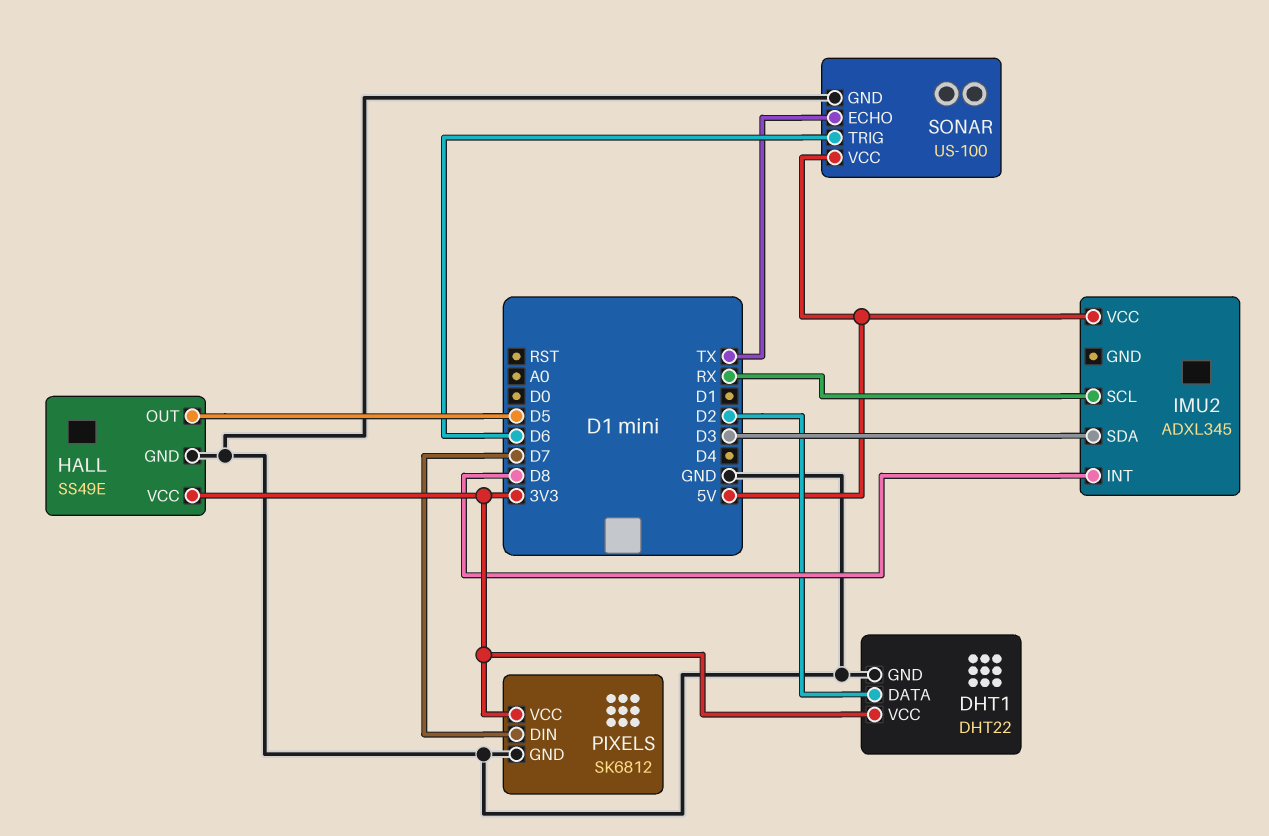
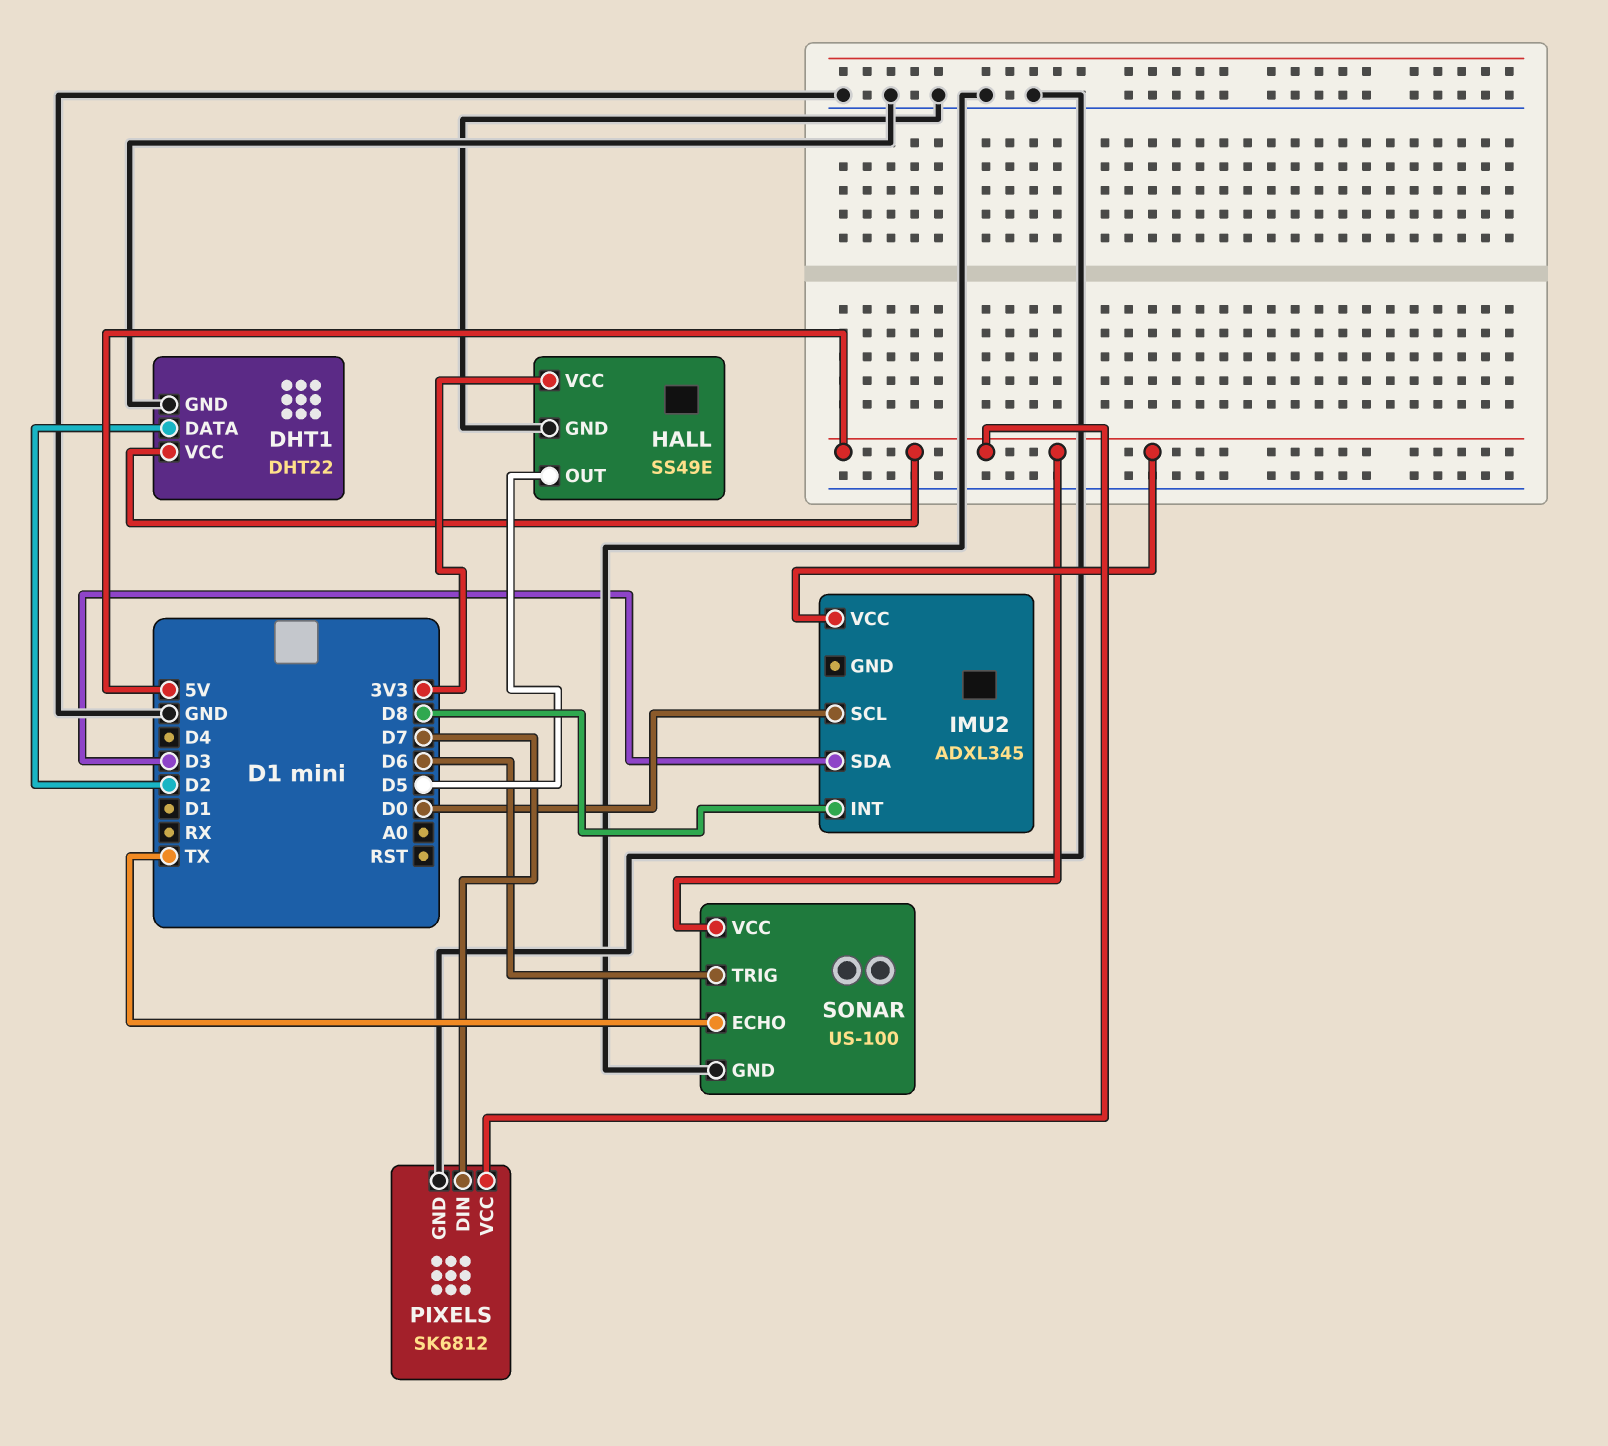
DHT1 pin VCC: 3V3 -> 5V
IMU2 pin SCL: RX -> D0
PIXELS pin VCC: 3V3 -> 5V

